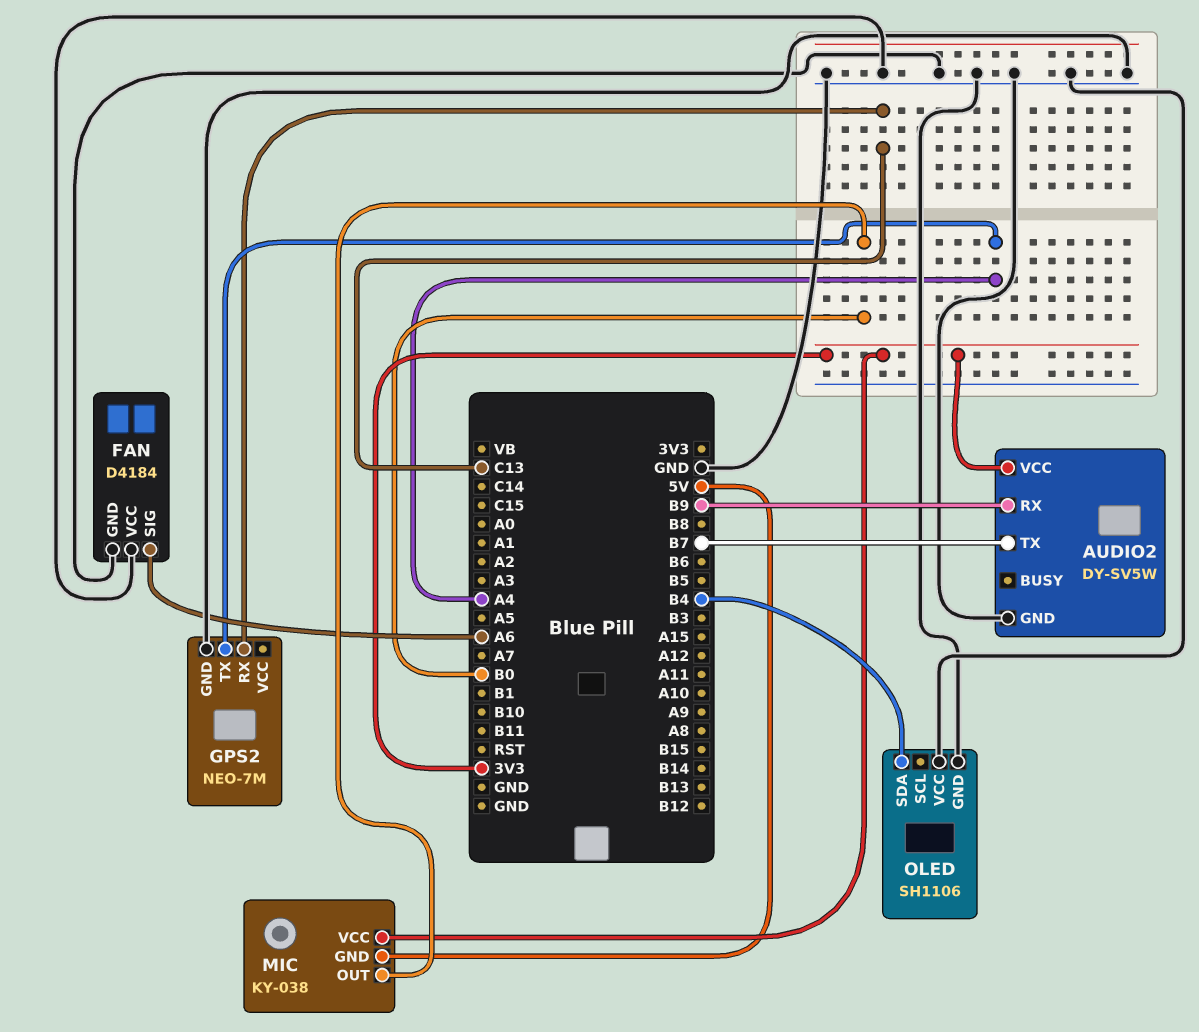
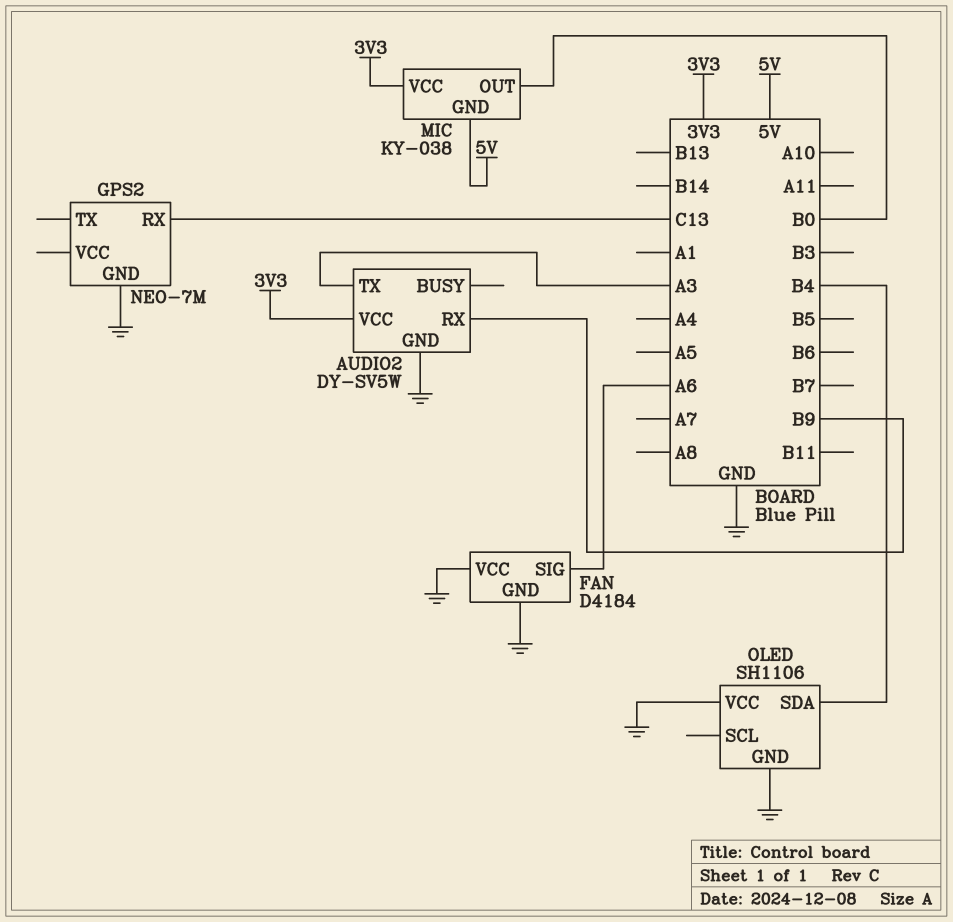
AUDIO2 pin TX: B7 -> A3
GPS2 pin TX: A4 -> none

